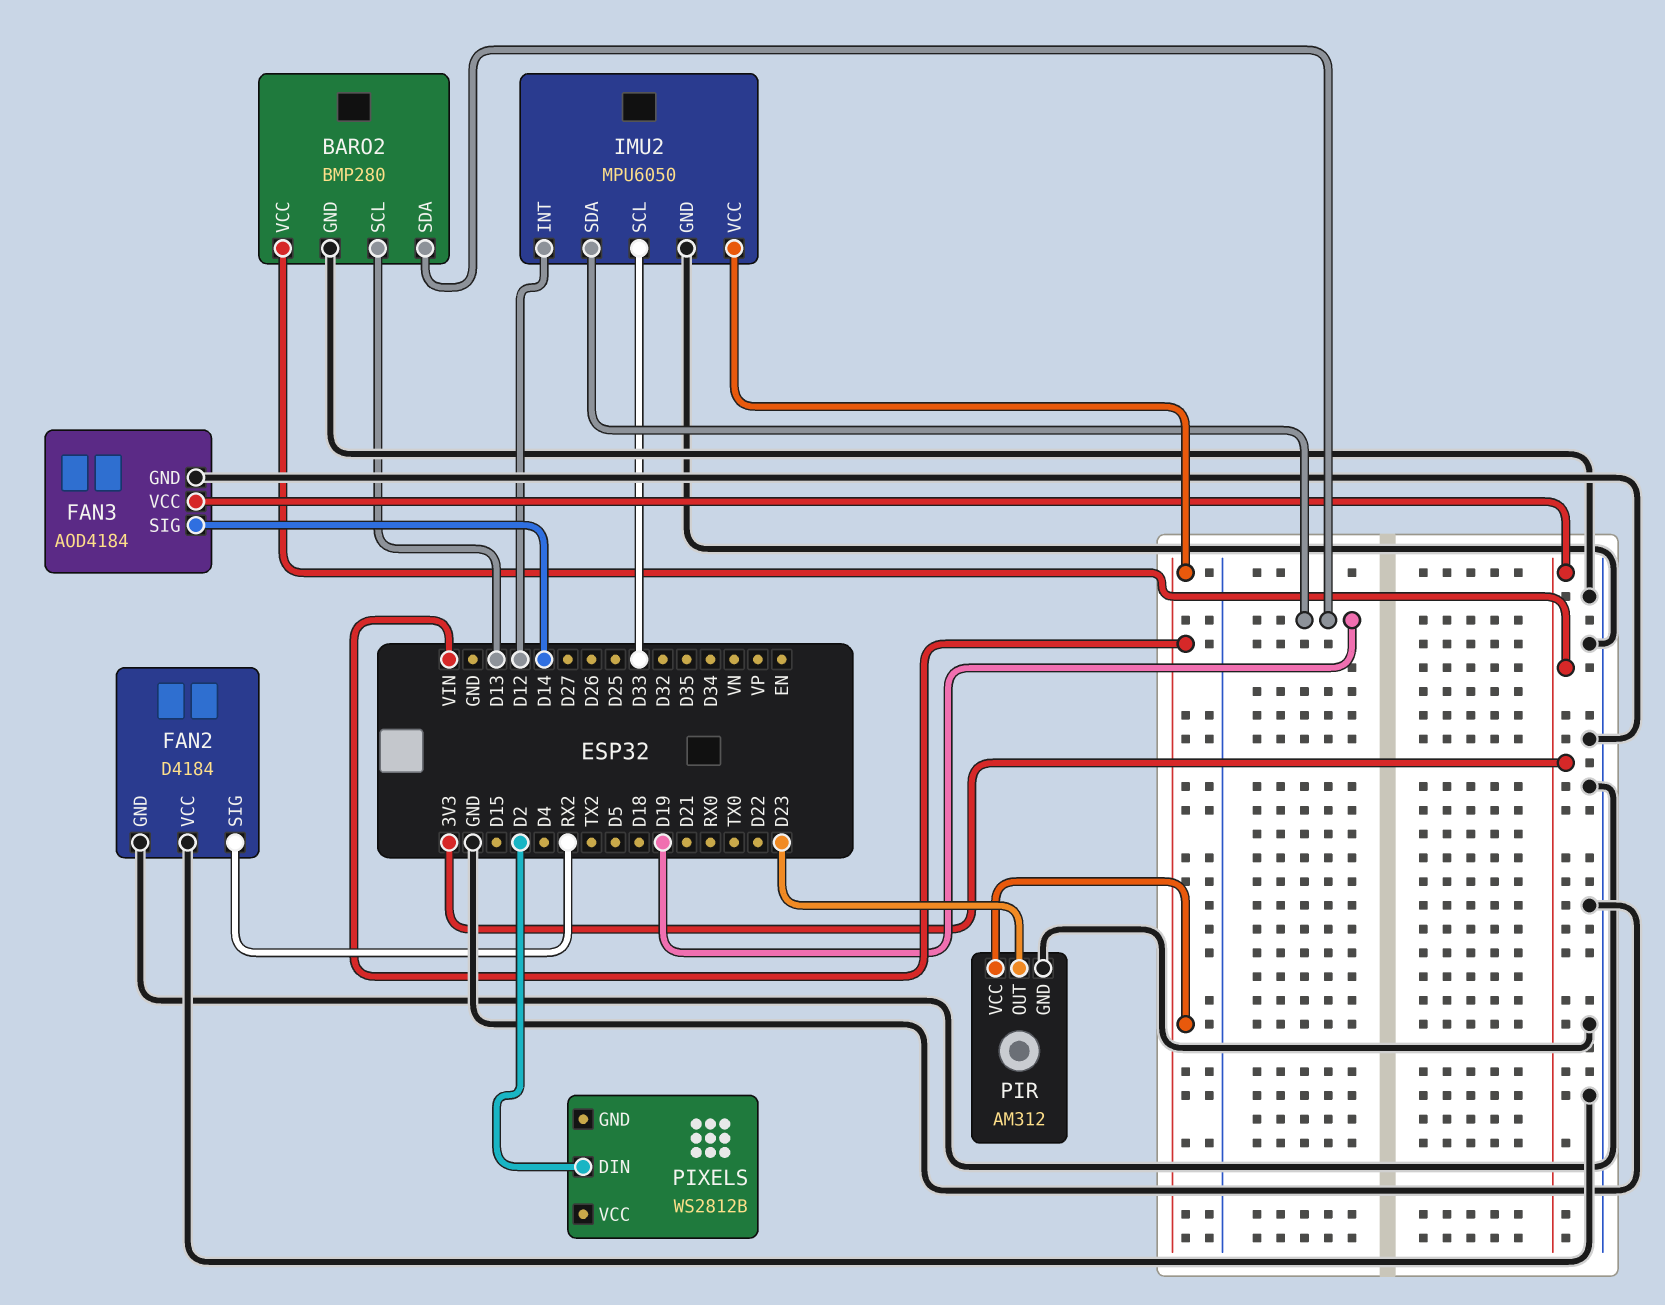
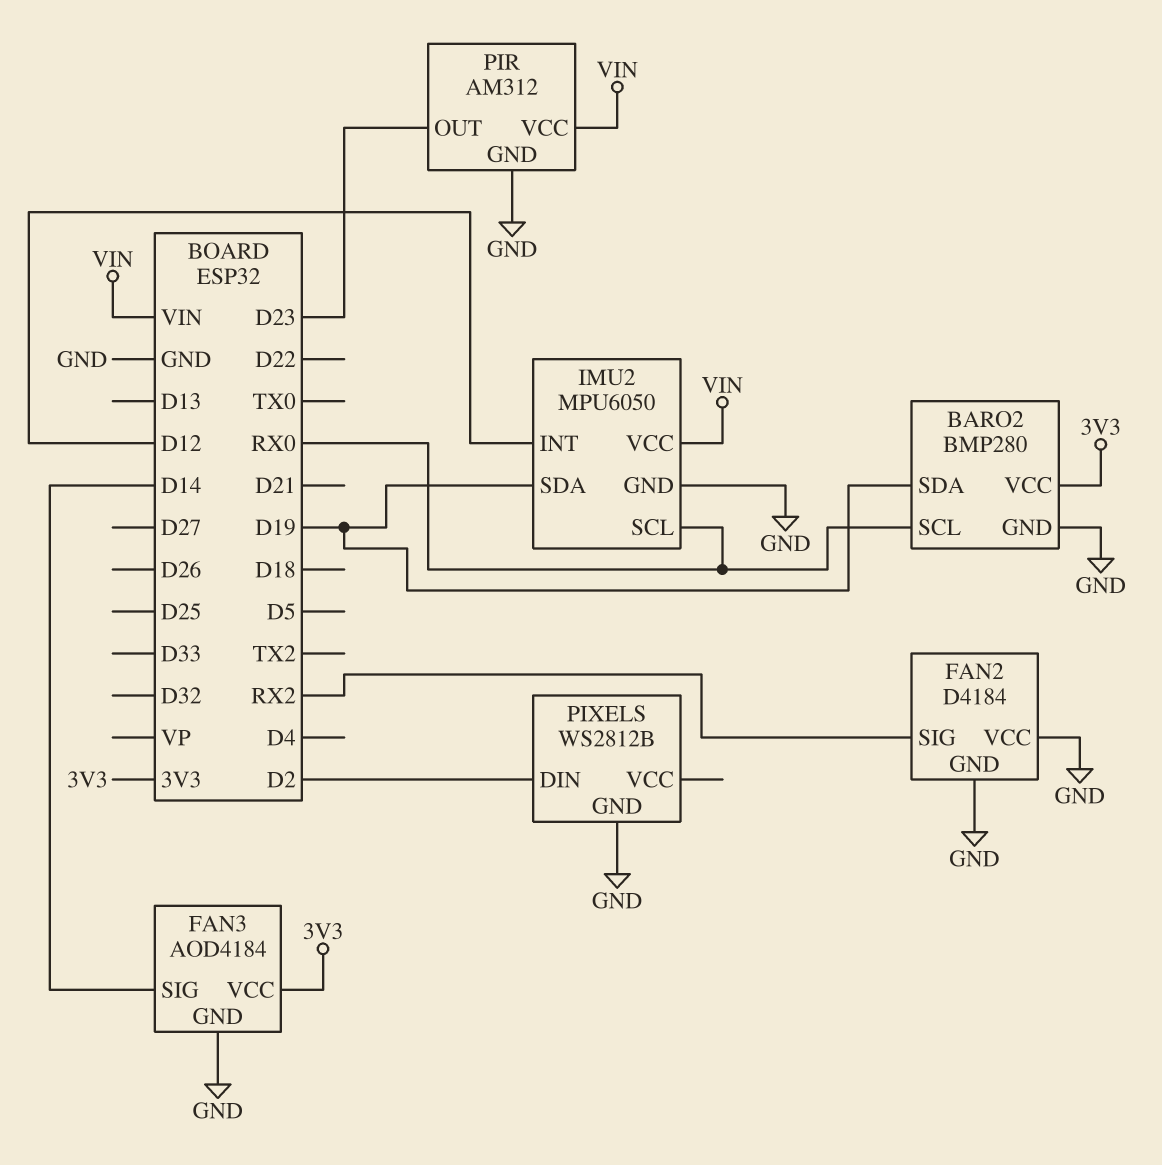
BARO2 pin SCL: D13 -> RX0
IMU2 pin SCL: D33 -> RX0
PIXELS pin GND: none -> GND

